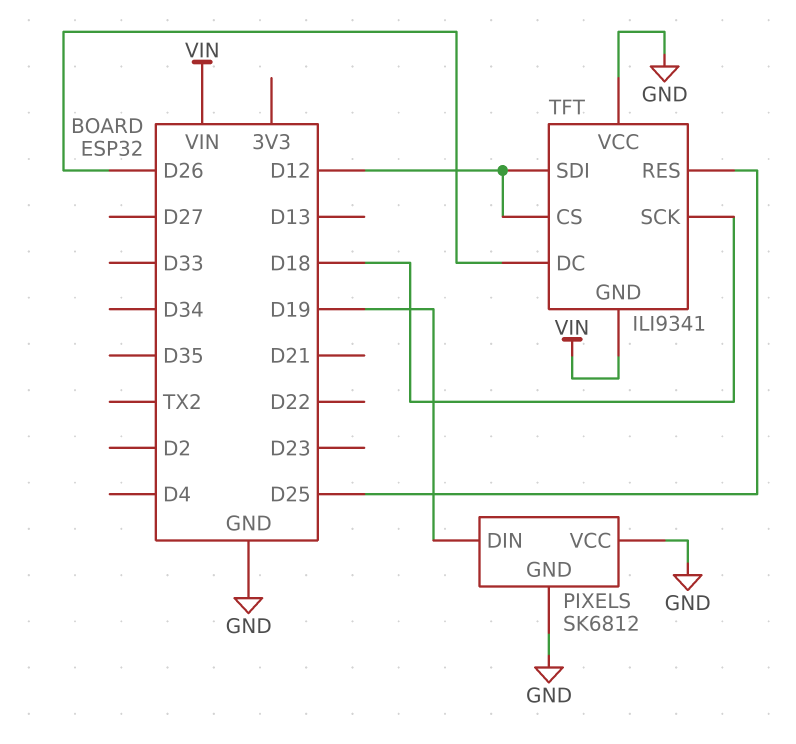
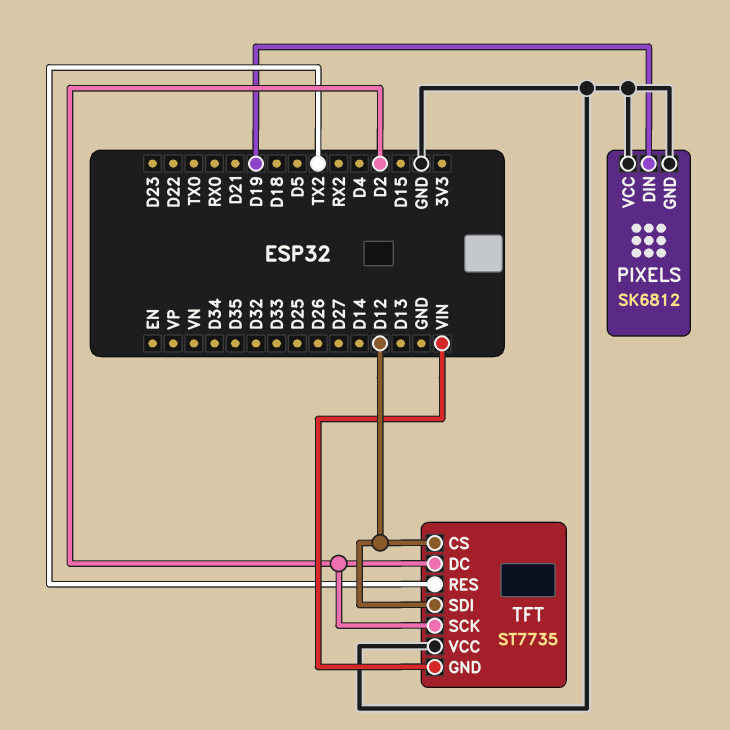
TFT: ILI9341 -> ST7735
TFT pin DC: D26 -> D2
TFT pin RES: D25 -> TX2
TFT pin SCK: D18 -> D2

